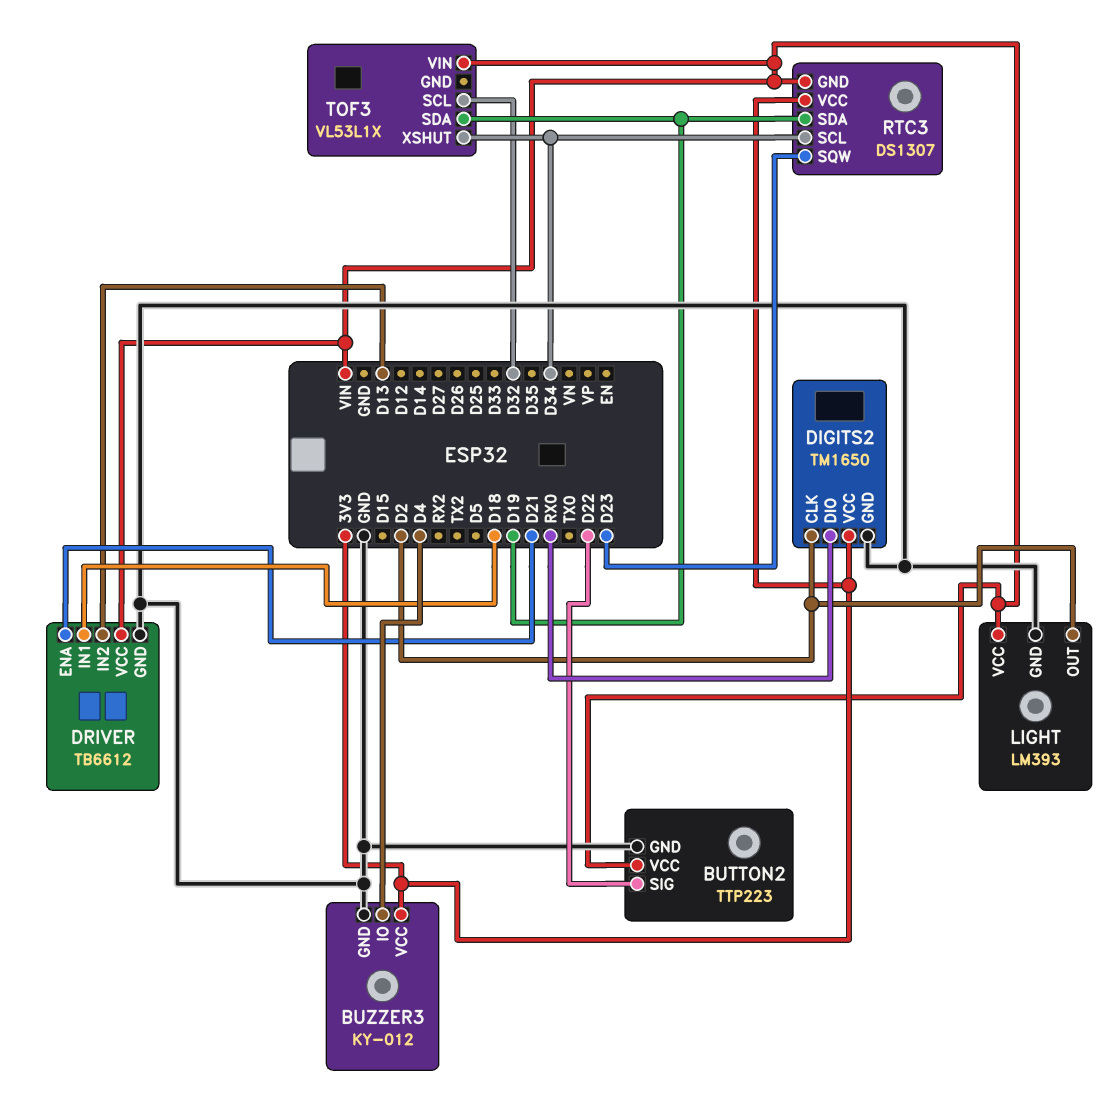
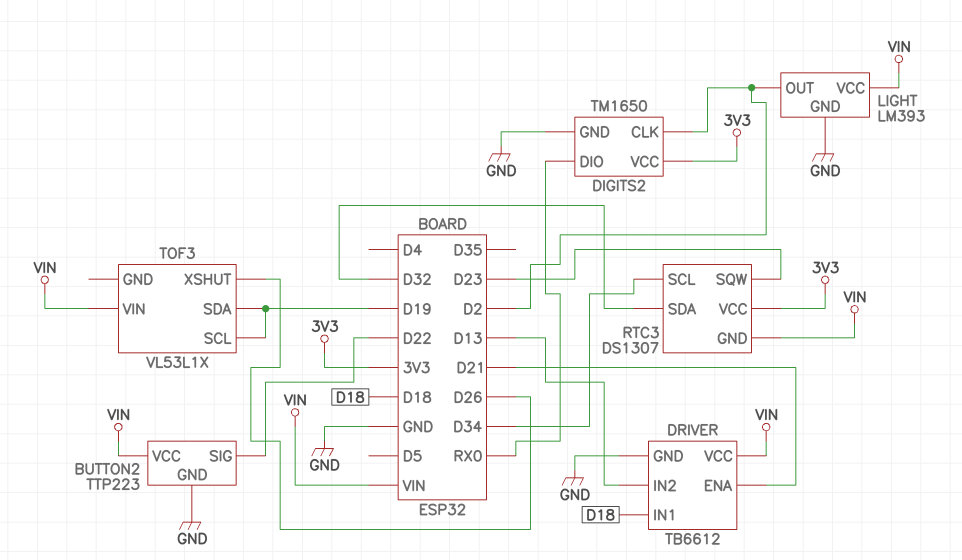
BUZZER3: KY-012 -> none
BUZZER3 pin GND: GND -> none
BUZZER3 pin IO: D4 -> none
BUZZER3 pin VCC: 3V3 -> none
RTC3 pin SDA: D19 -> D32
TOF3 pin SCL: D32 -> D19
TOF3 pin XSHUT: D34 -> D26

